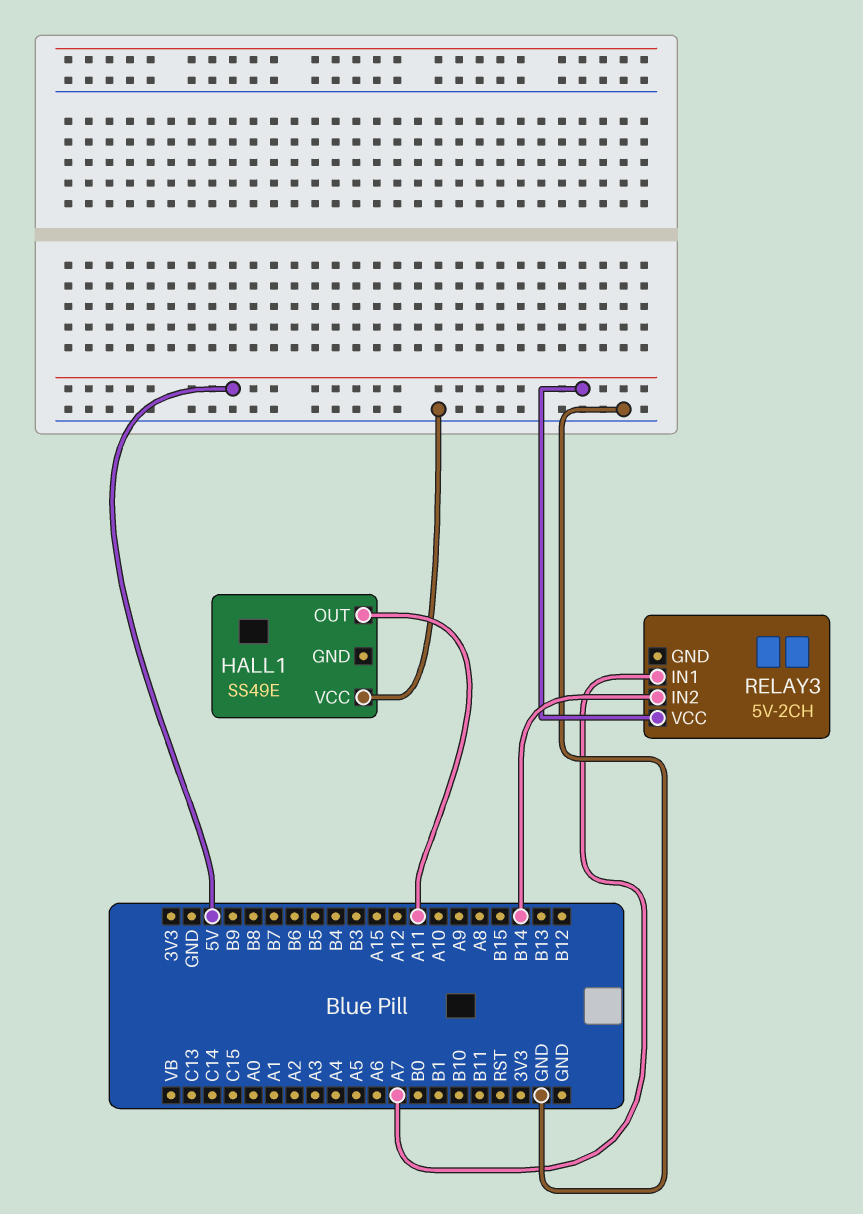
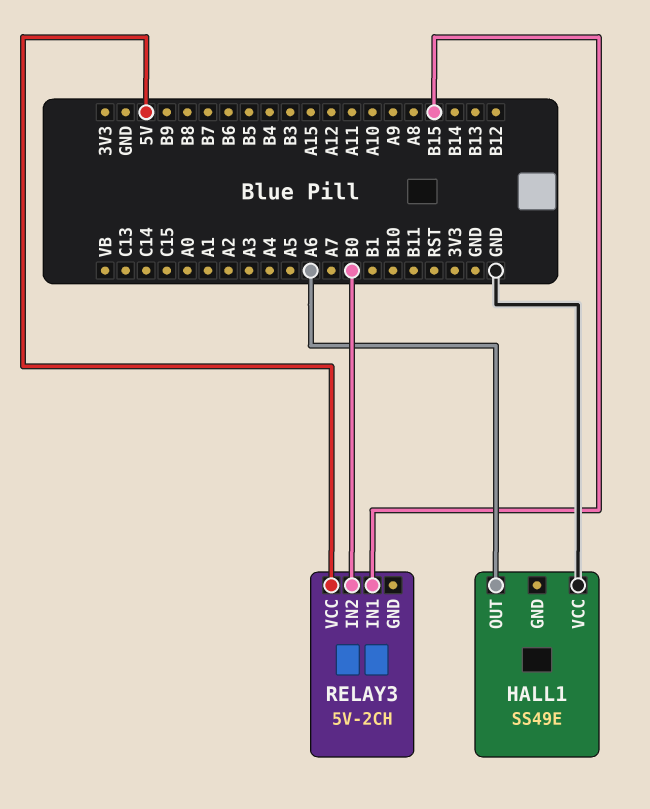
HALL1 pin OUT: A11 -> A6
RELAY3 pin IN1: A7 -> B15
RELAY3 pin IN2: B14 -> B0

